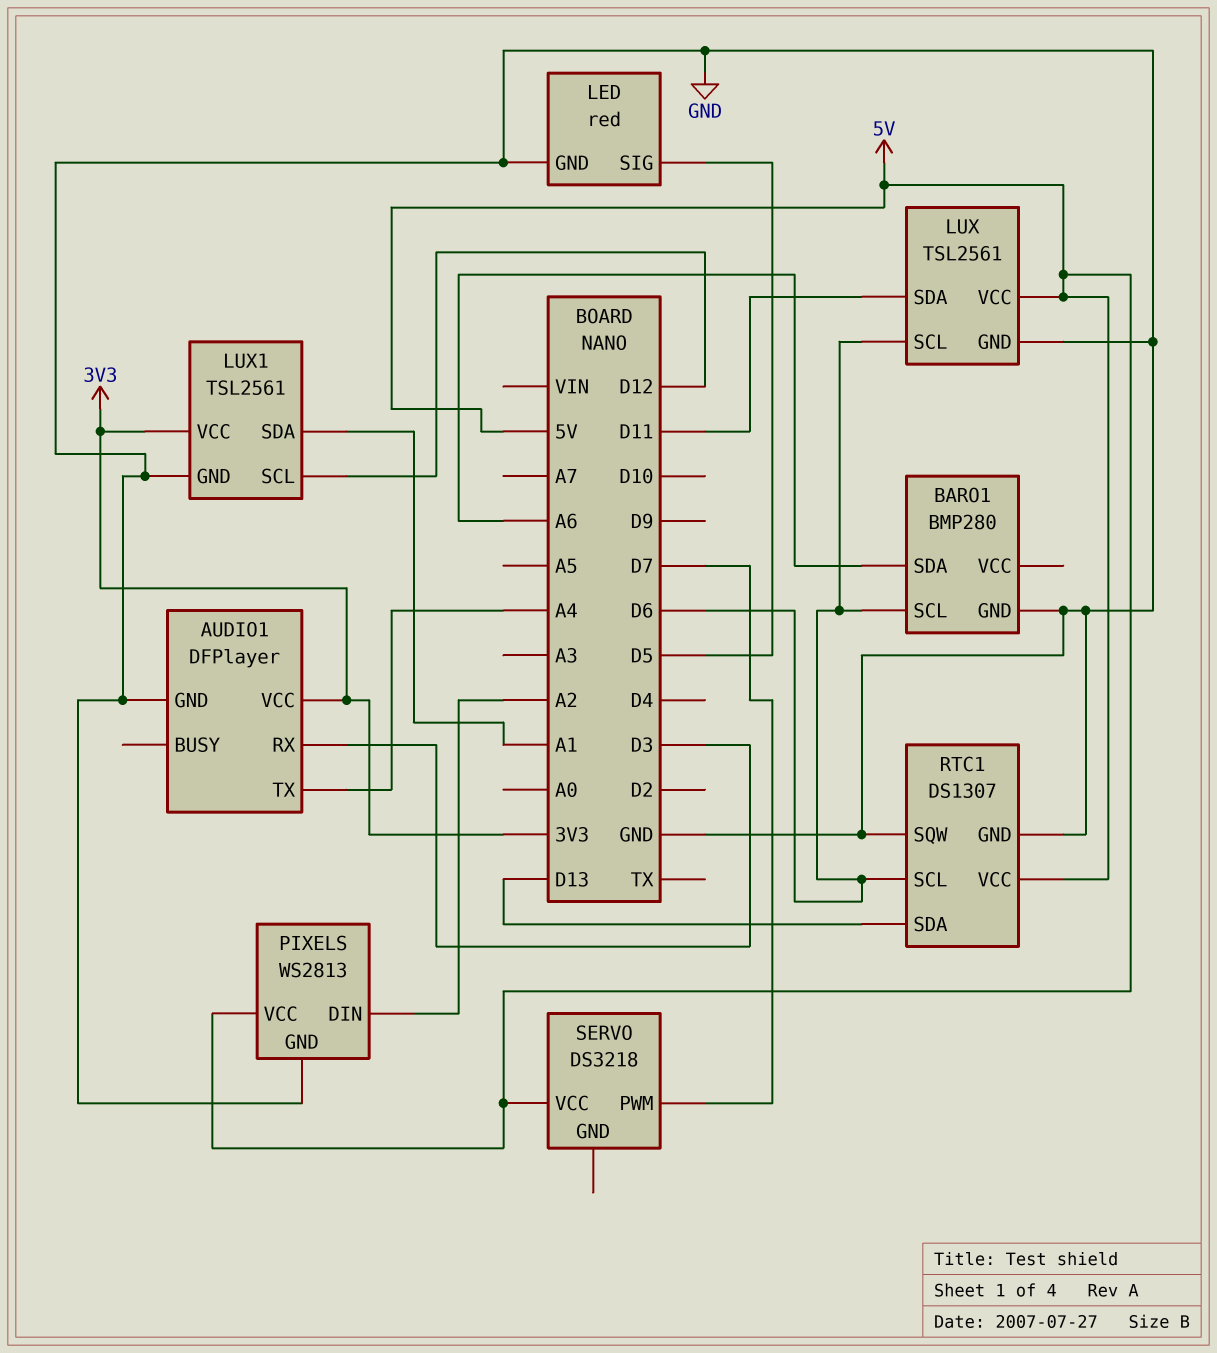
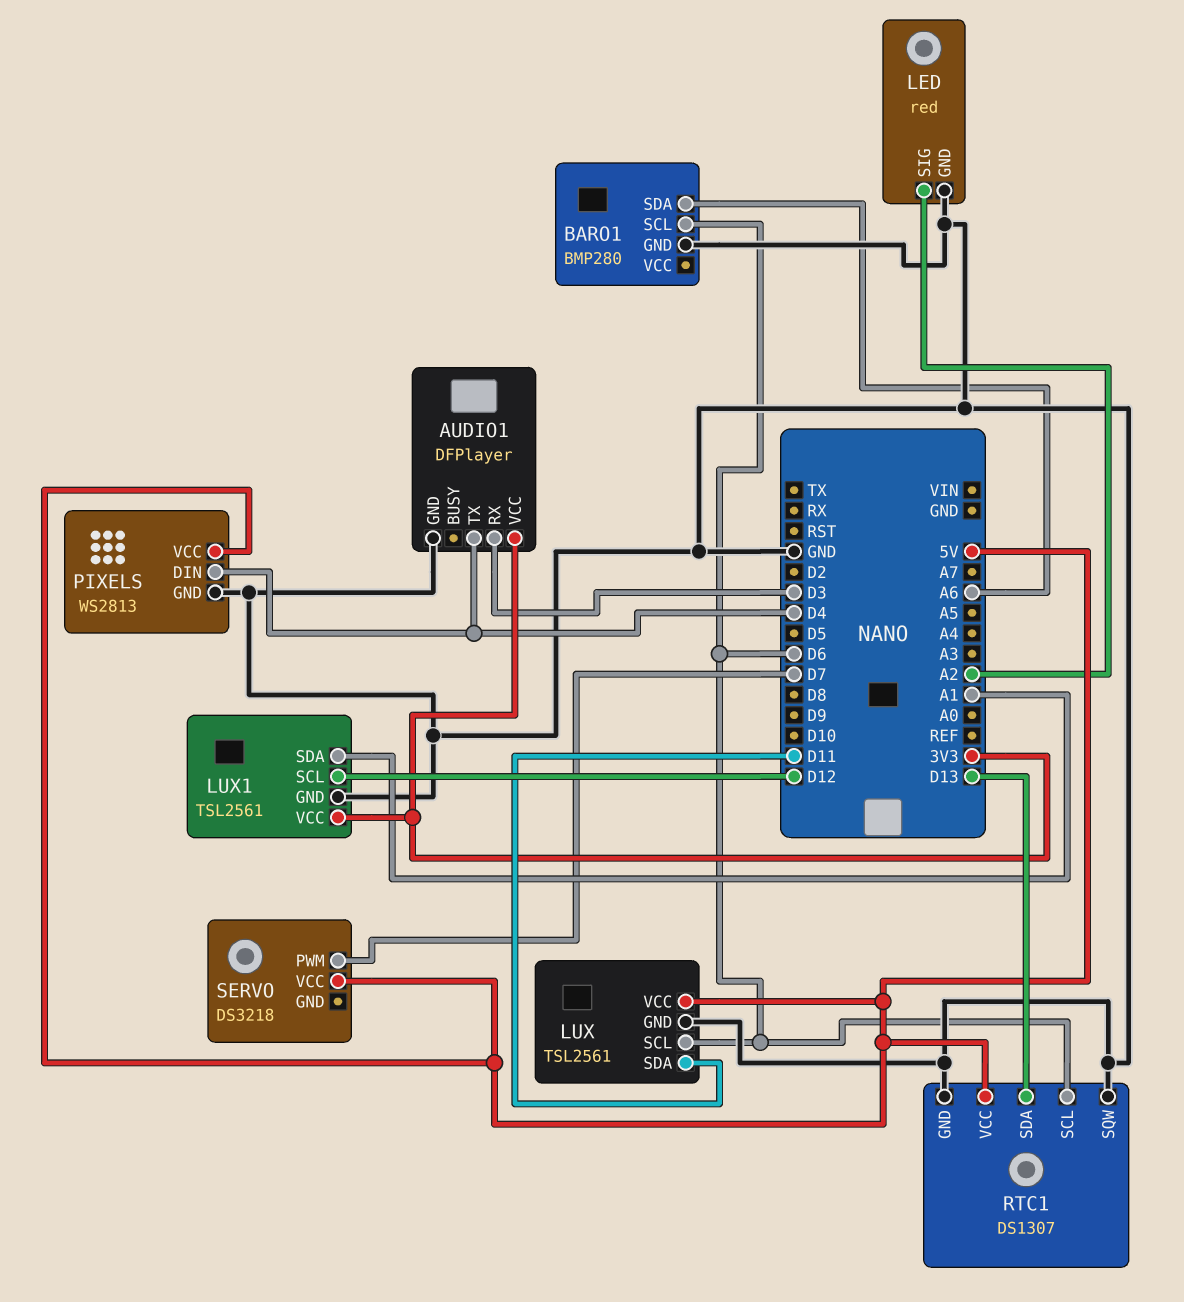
AUDIO1 pin TX: A4 -> D4
LED pin SIG: D5 -> A2
PIXELS pin DIN: A2 -> D4

